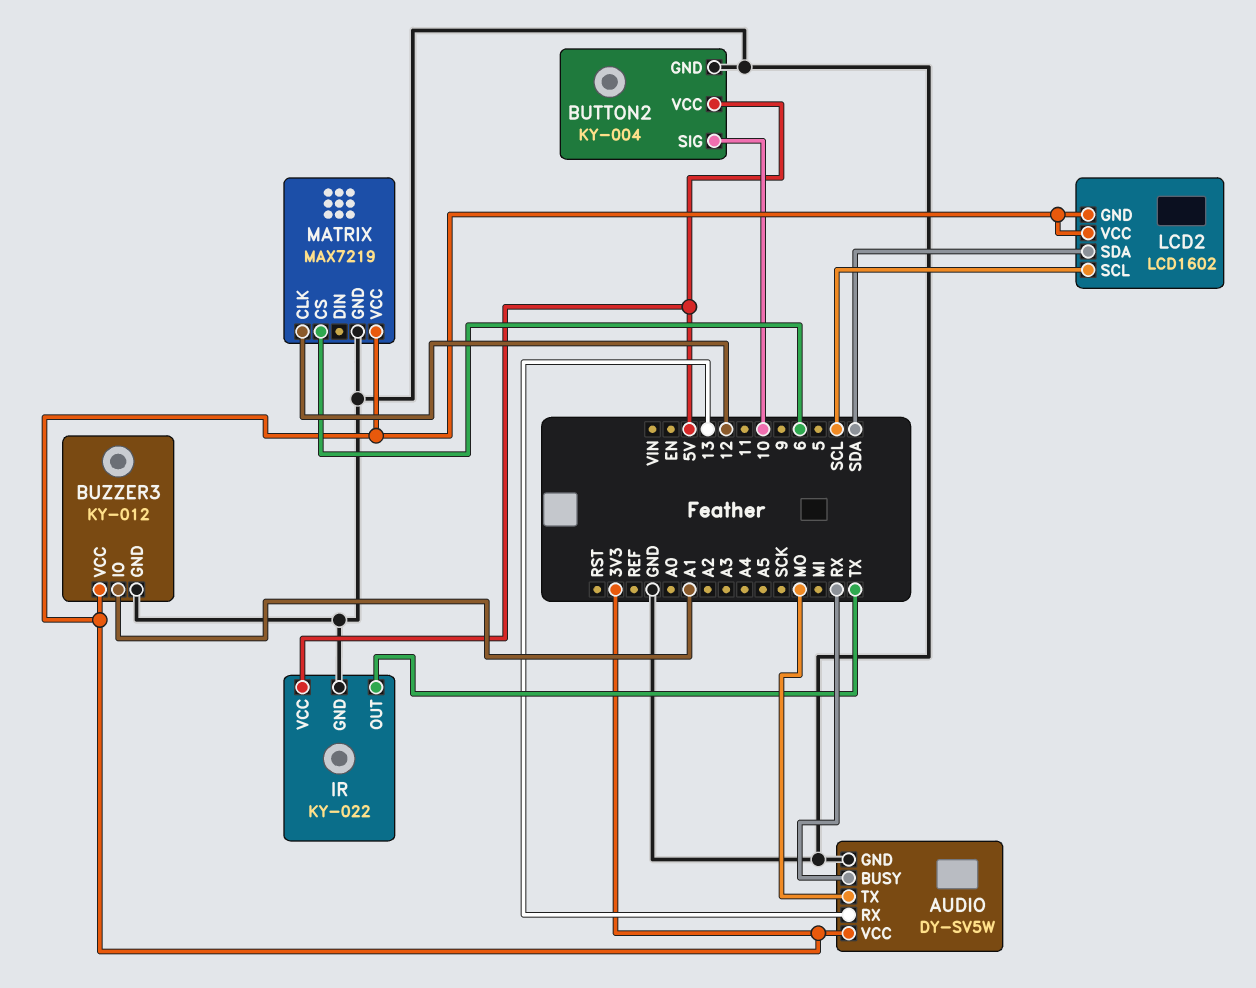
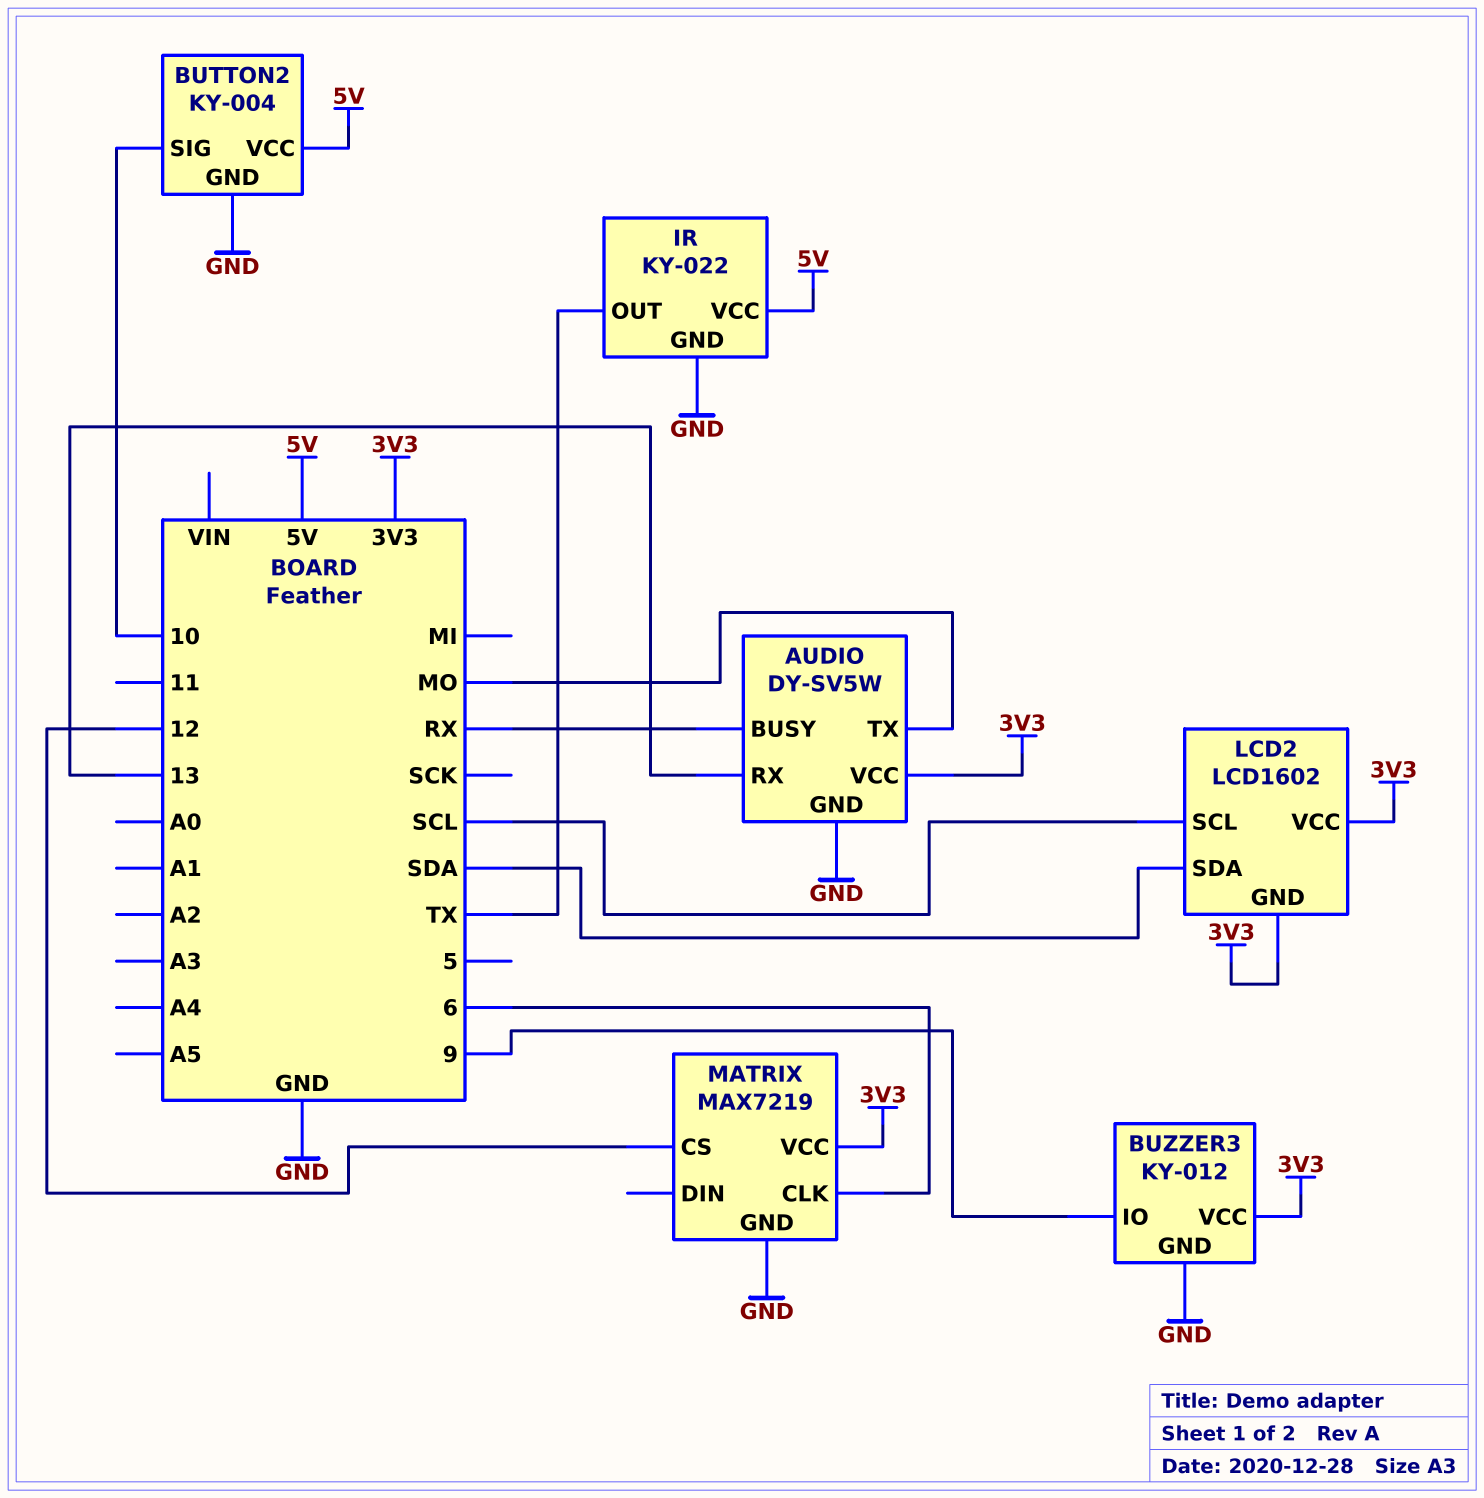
BUZZER3 pin IO: A1 -> 9
MATRIX pin CLK: 12 -> 6
MATRIX pin CS: 6 -> 12

